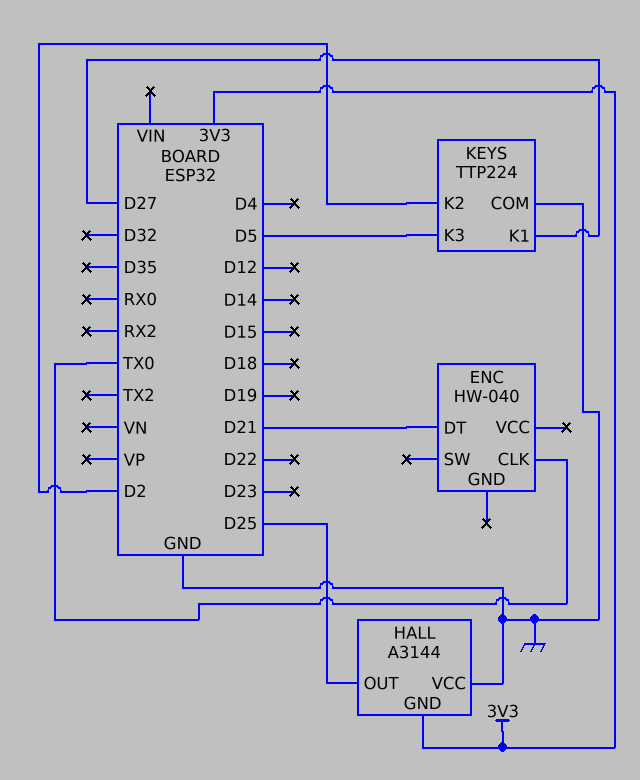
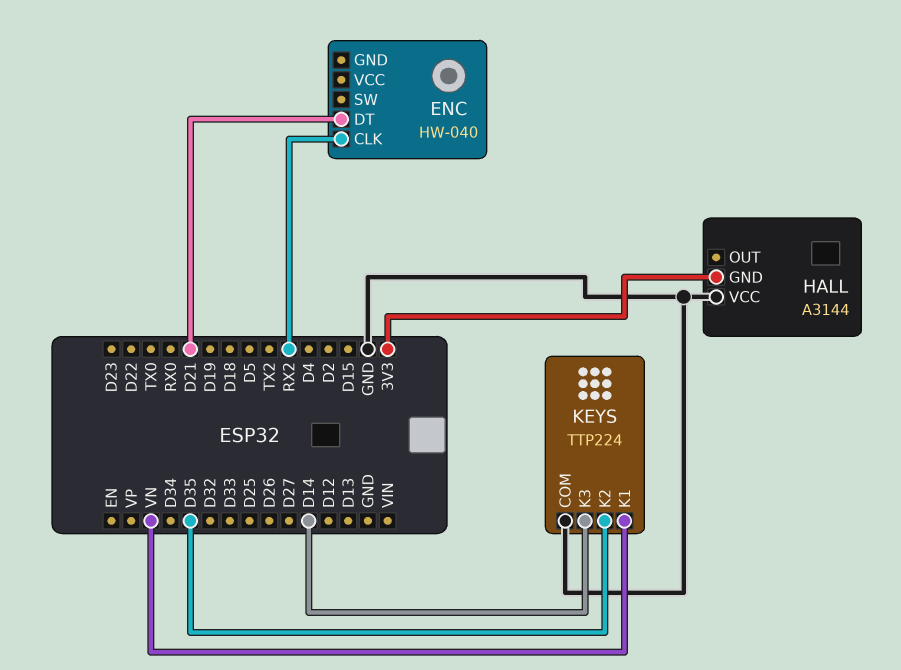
ENC pin CLK: TX0 -> RX2
HALL pin OUT: D25 -> none
KEYS pin K1: D27 -> VN
KEYS pin K2: D2 -> D35
KEYS pin K3: D5 -> D14

